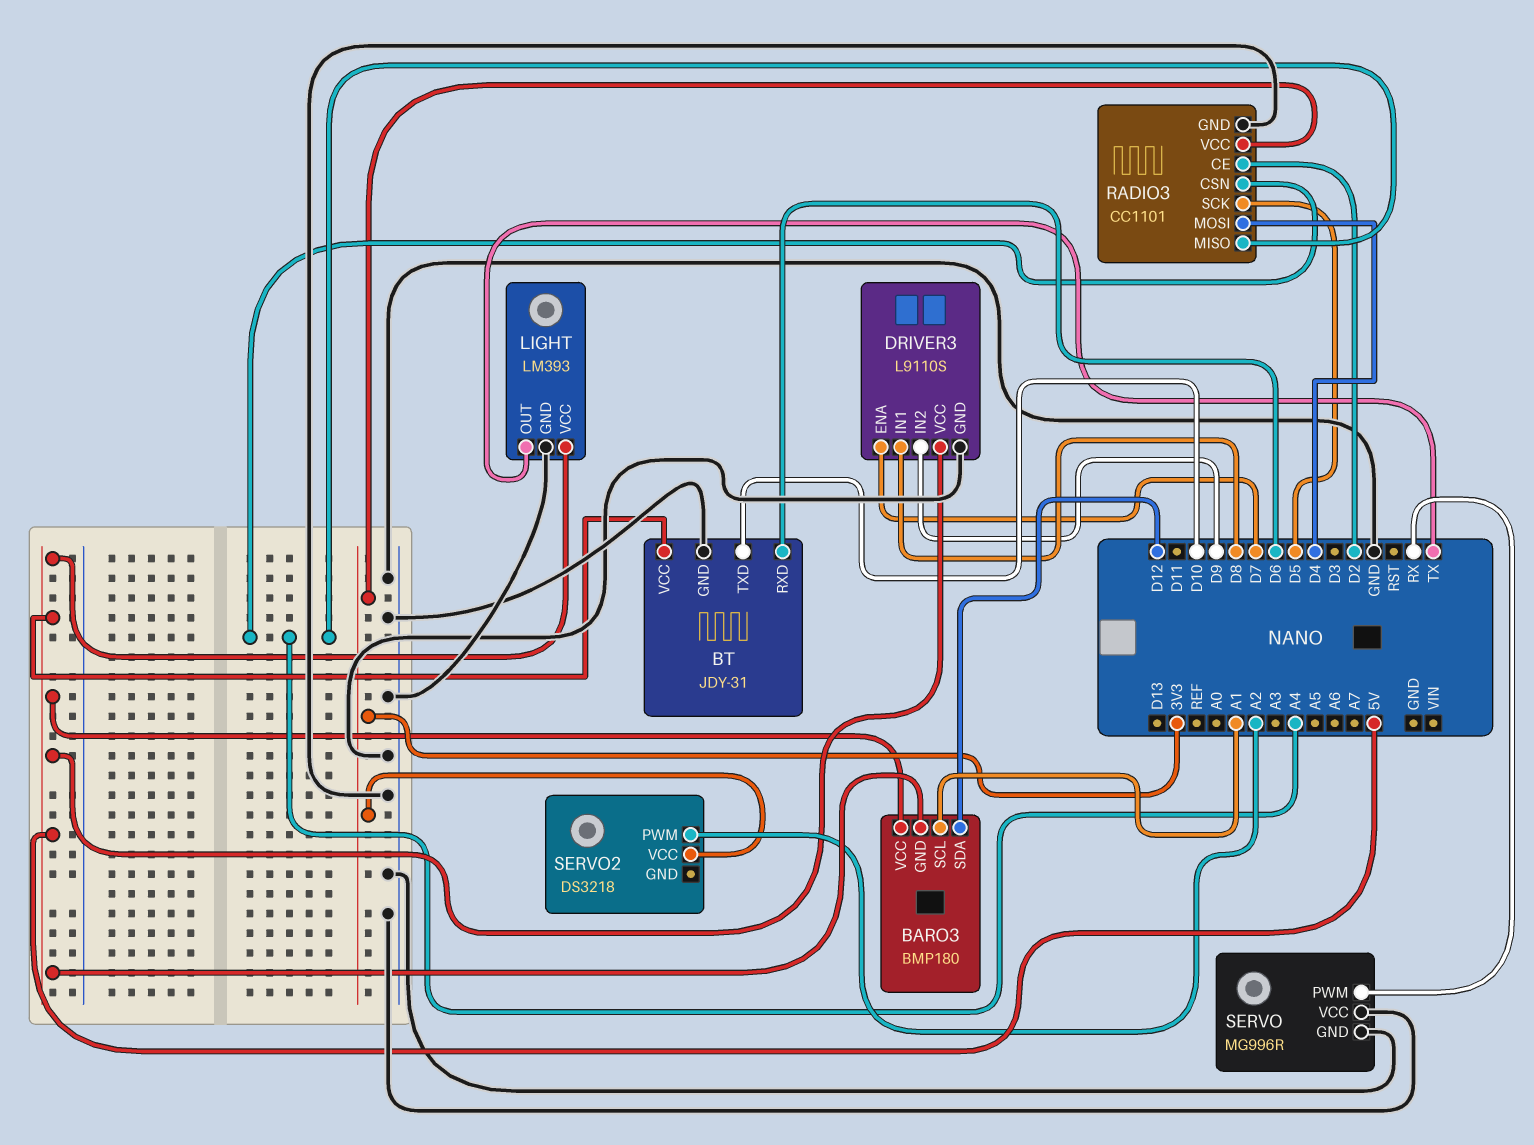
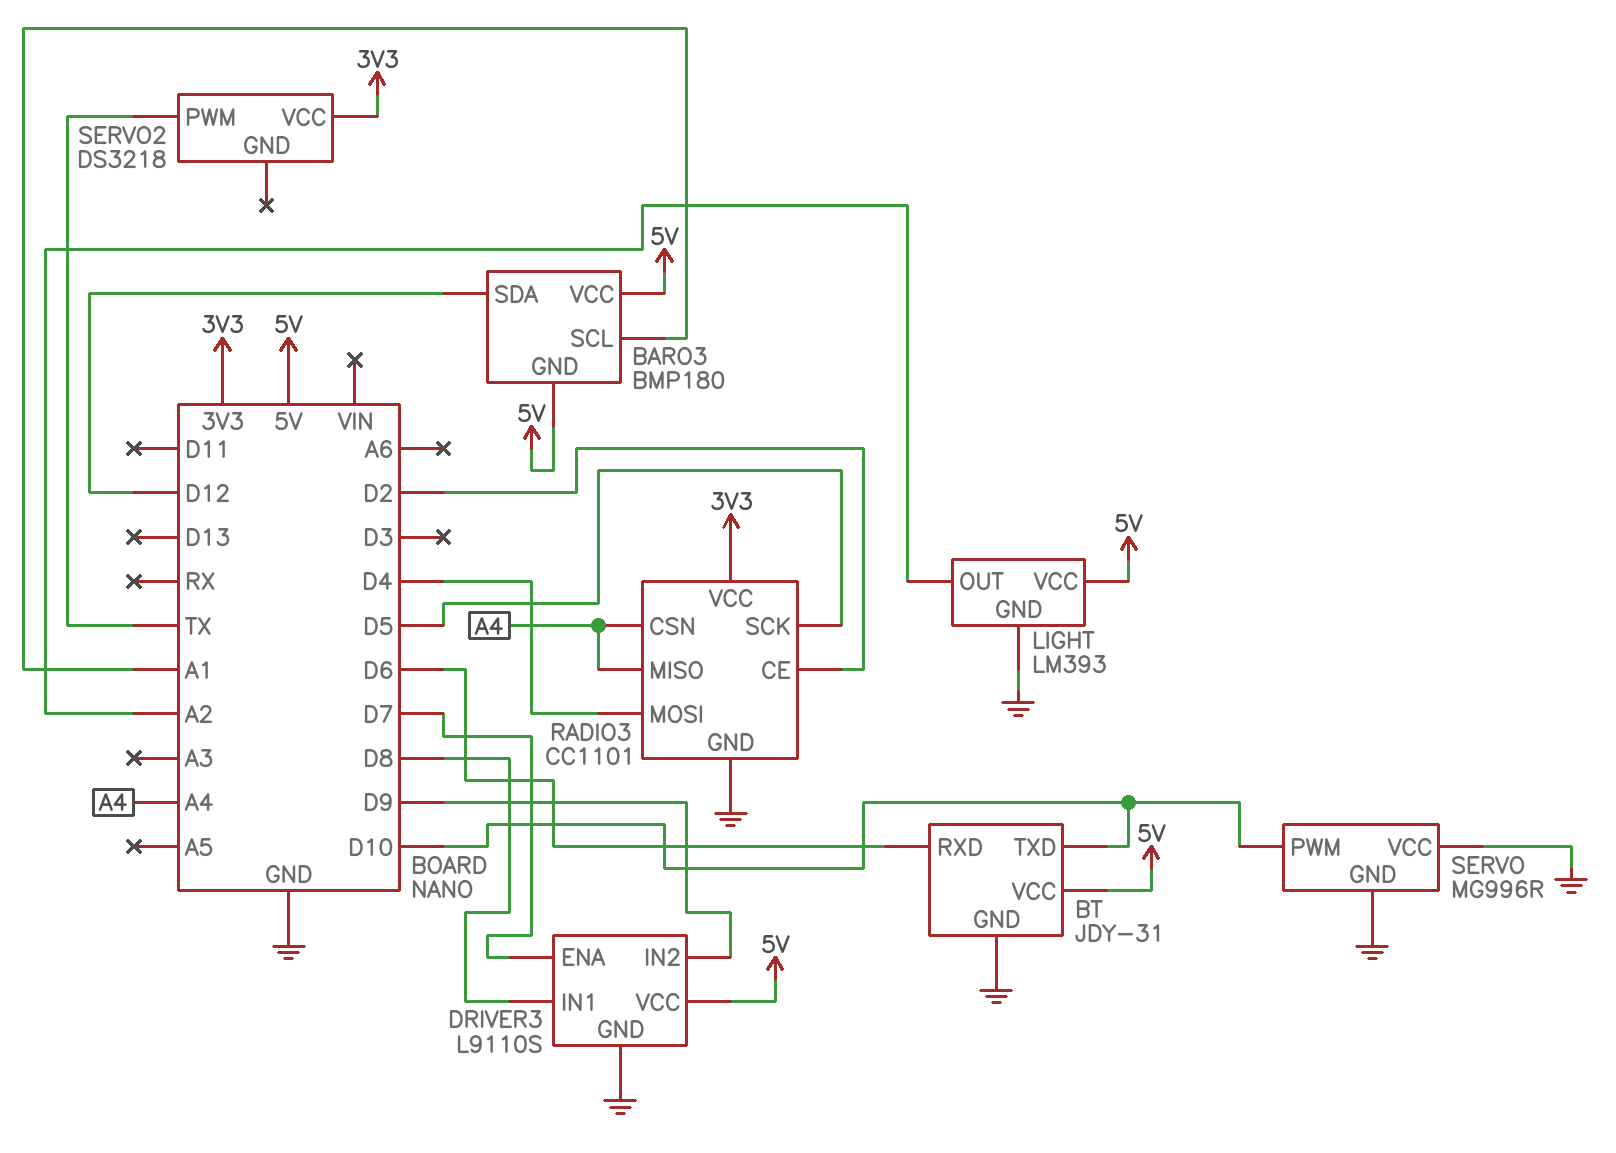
LIGHT pin OUT: TX -> A2
SERVO pin PWM: RX -> D10
SERVO2 pin PWM: A2 -> TX

